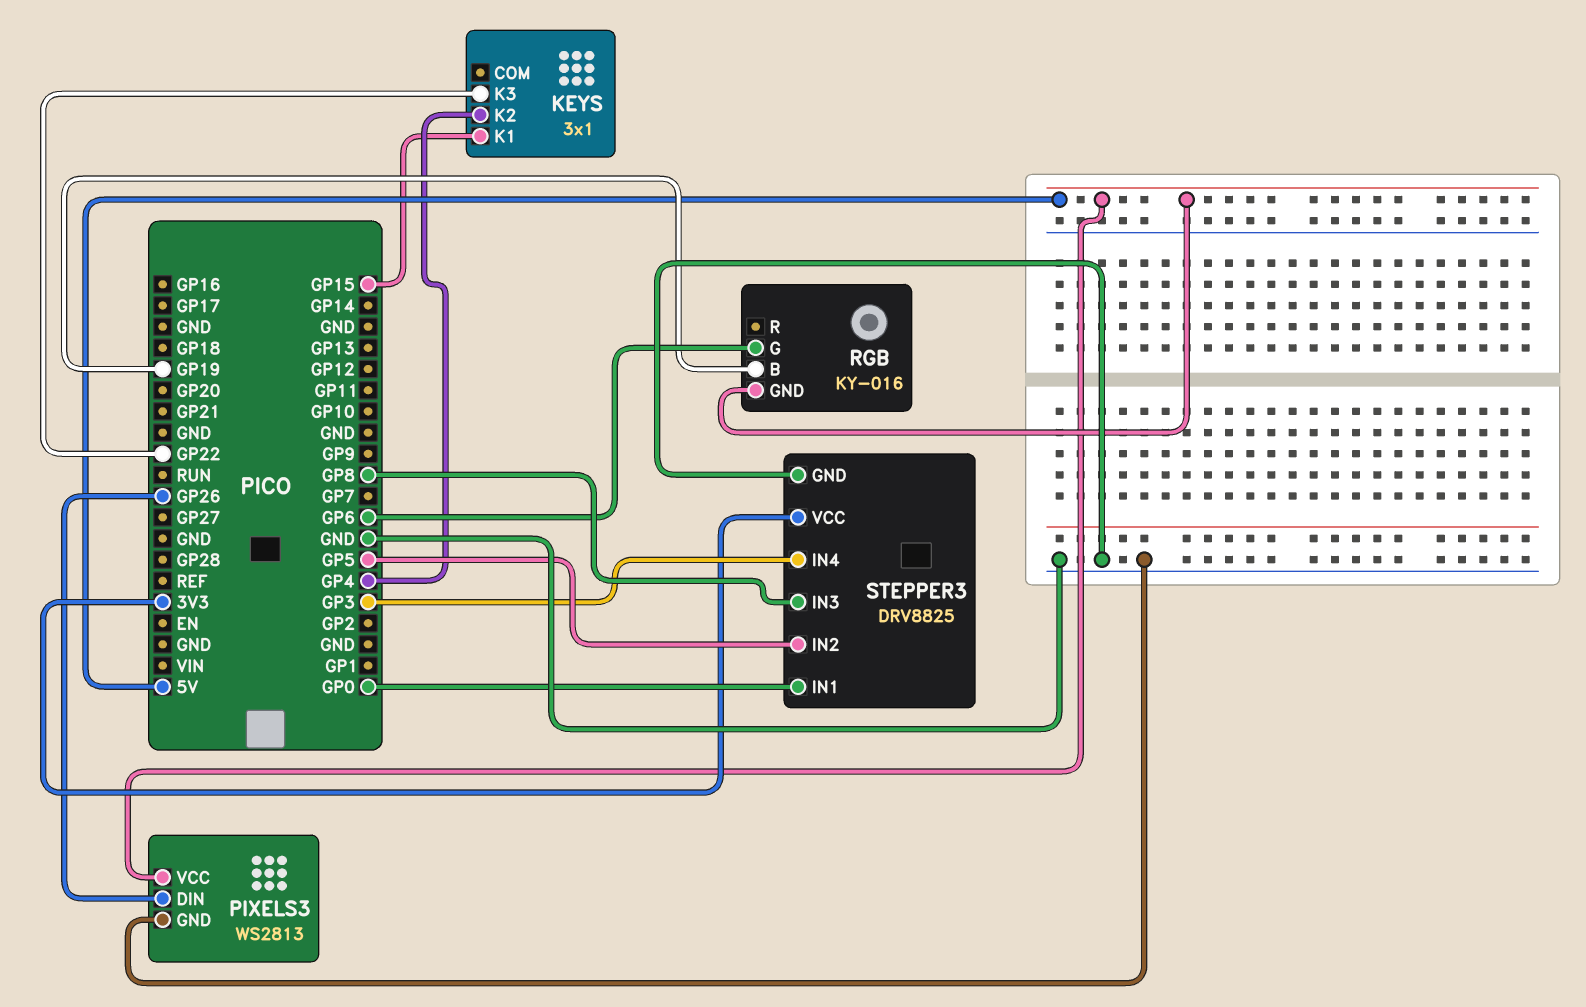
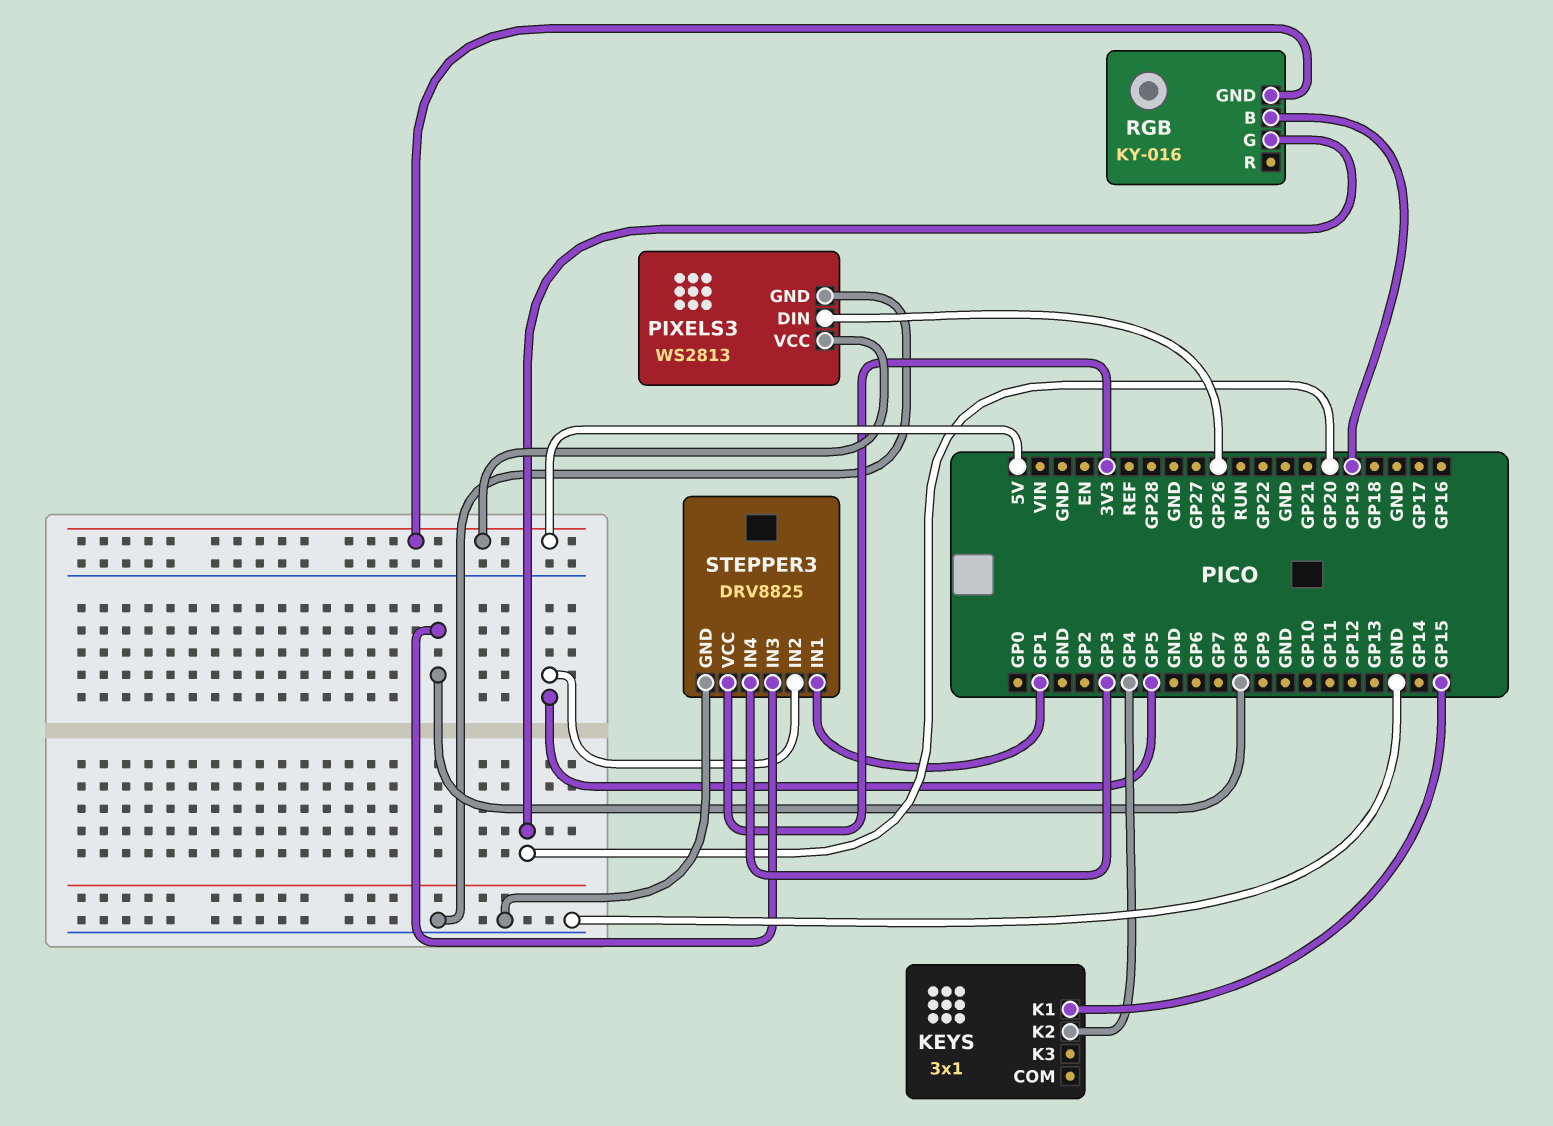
KEYS pin K3: GP22 -> none
RGB pin G: GP6 -> GP20
STEPPER3 pin IN1: GP0 -> GP1

